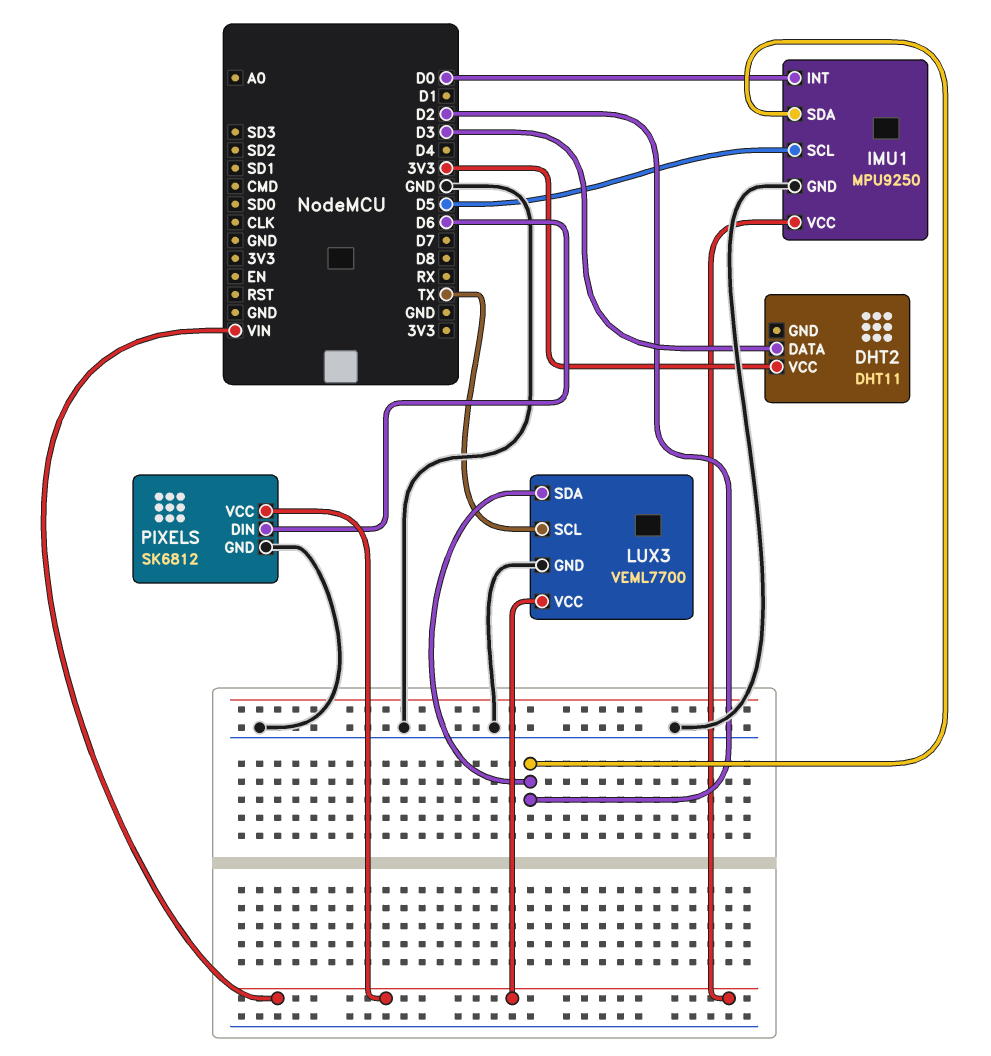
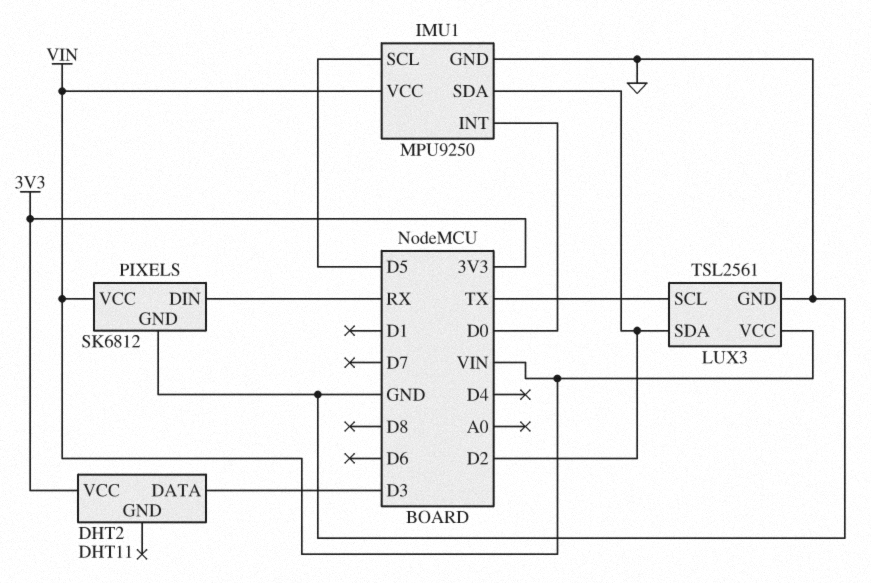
LUX3: VEML7700 -> TSL2561
PIXELS pin DIN: D6 -> RX

